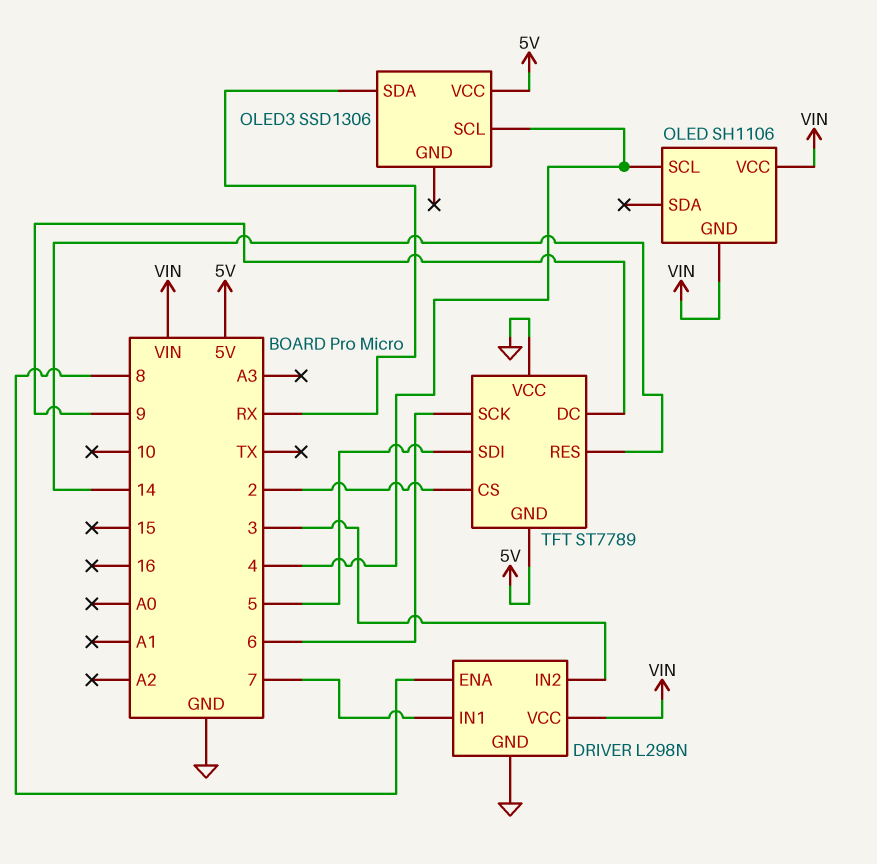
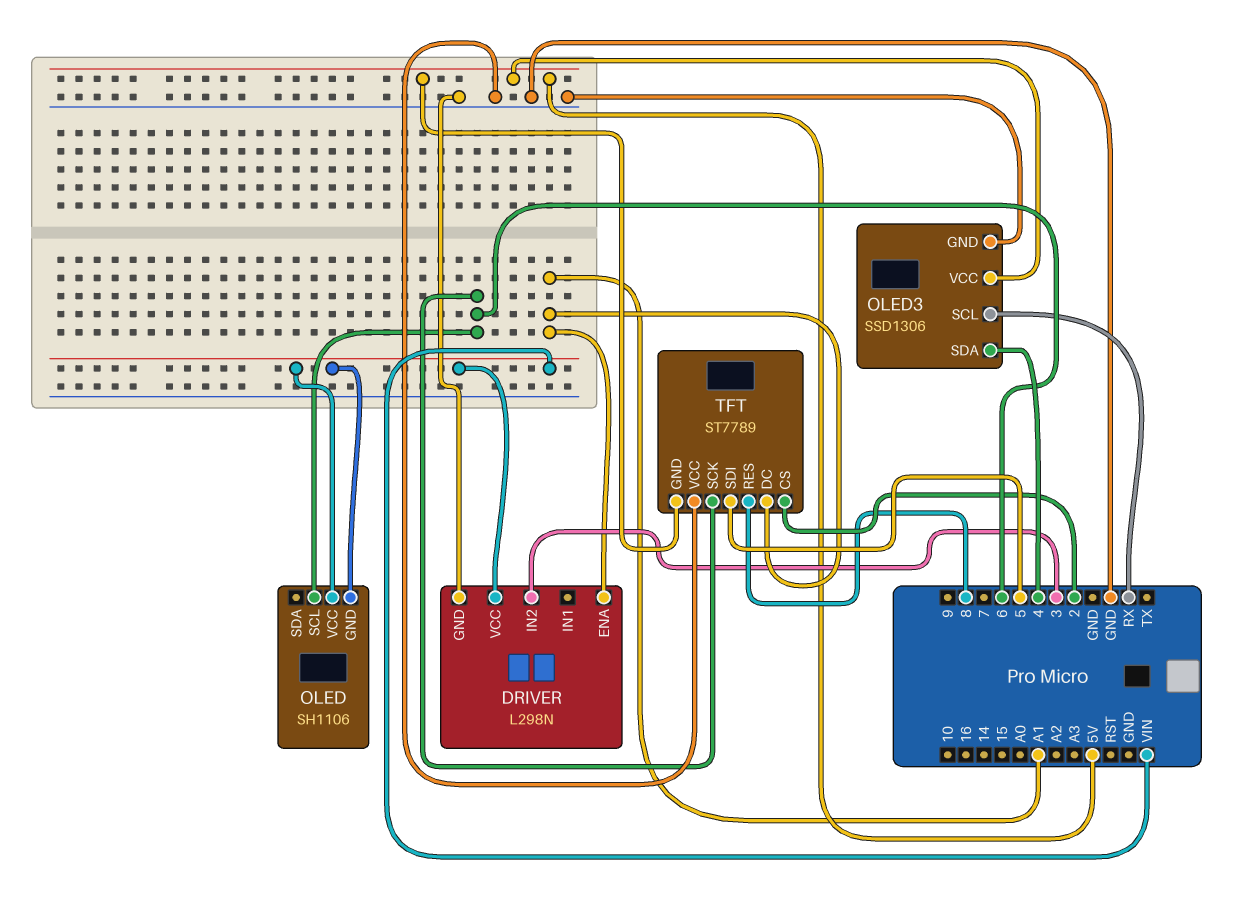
DRIVER pin ENA: 8 -> A1
DRIVER pin IN1: 7 -> none
OLED pin SCL: 4 -> 6
OLED3 pin GND: none -> GND
OLED3 pin SCL: 4 -> RX
OLED3 pin SDA: RX -> 4
TFT pin DC: 9 -> A1
TFT pin RES: 14 -> 8

